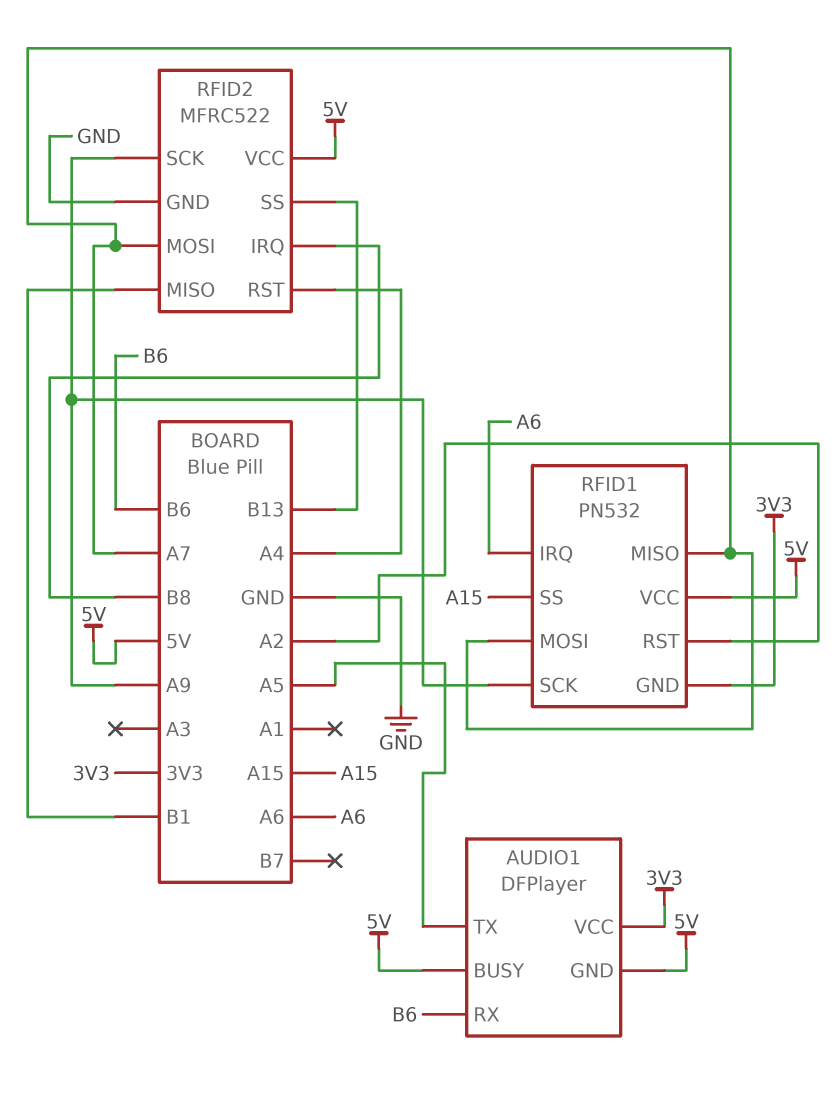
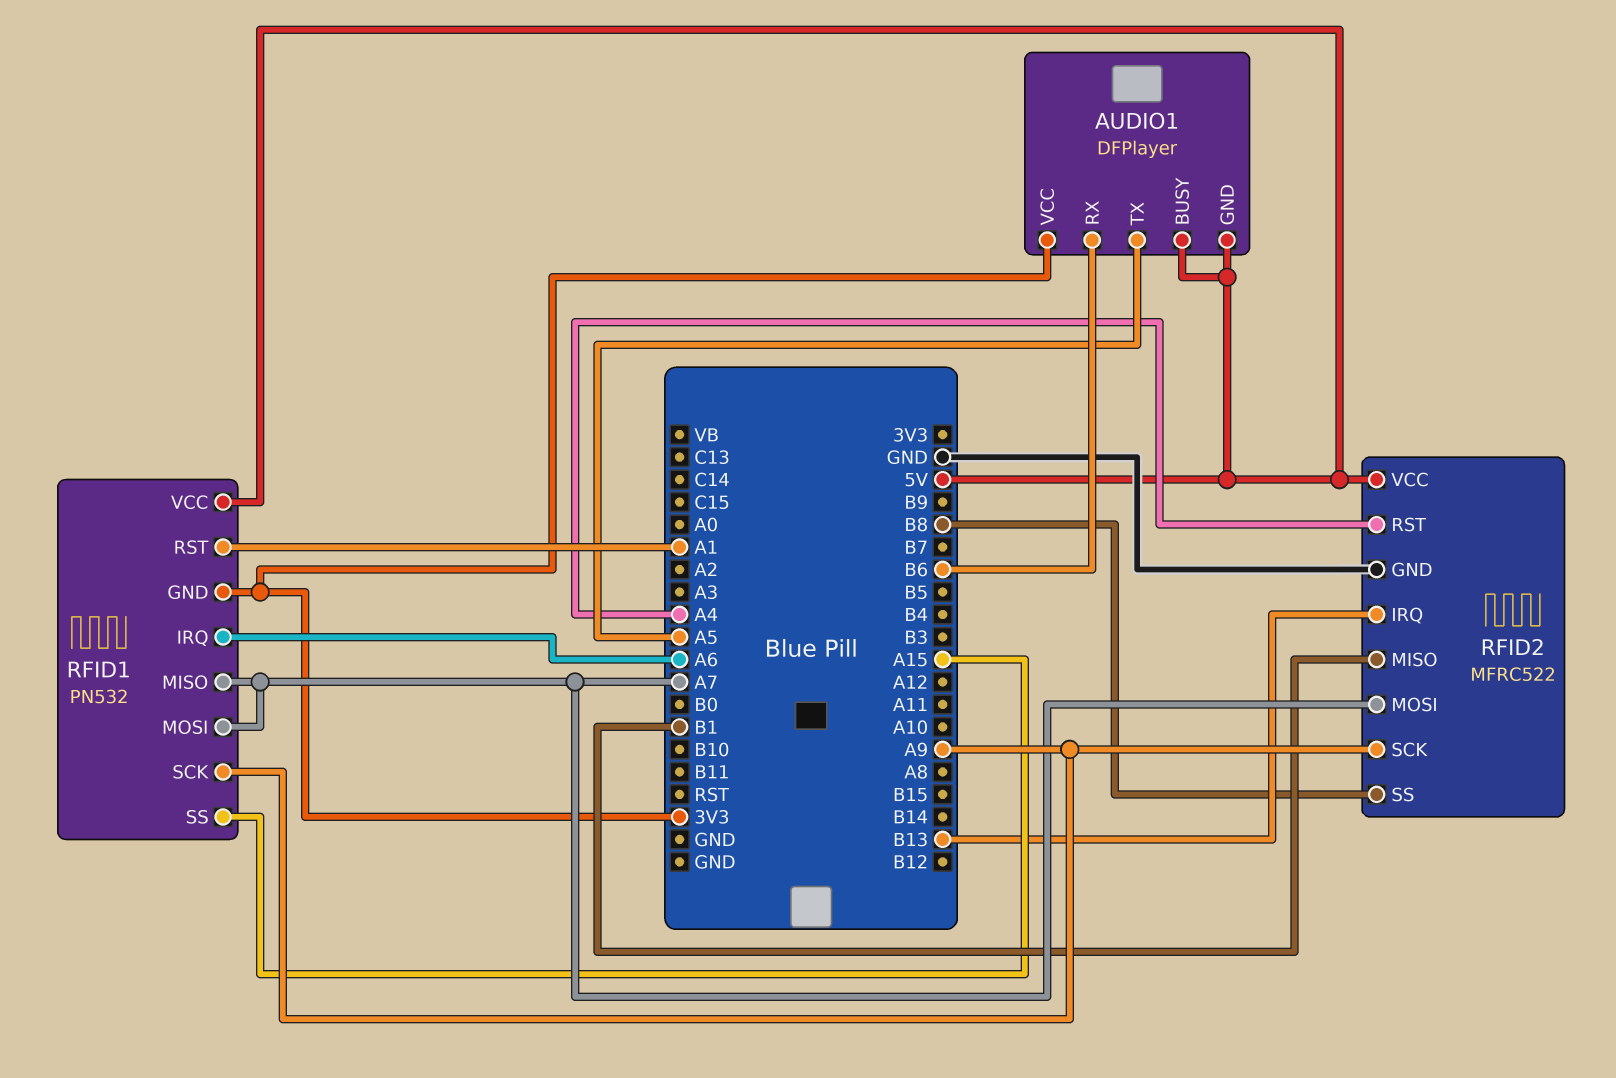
RFID1 pin RST: A2 -> A1
RFID2 pin IRQ: B8 -> B13
RFID2 pin SS: B13 -> B8

